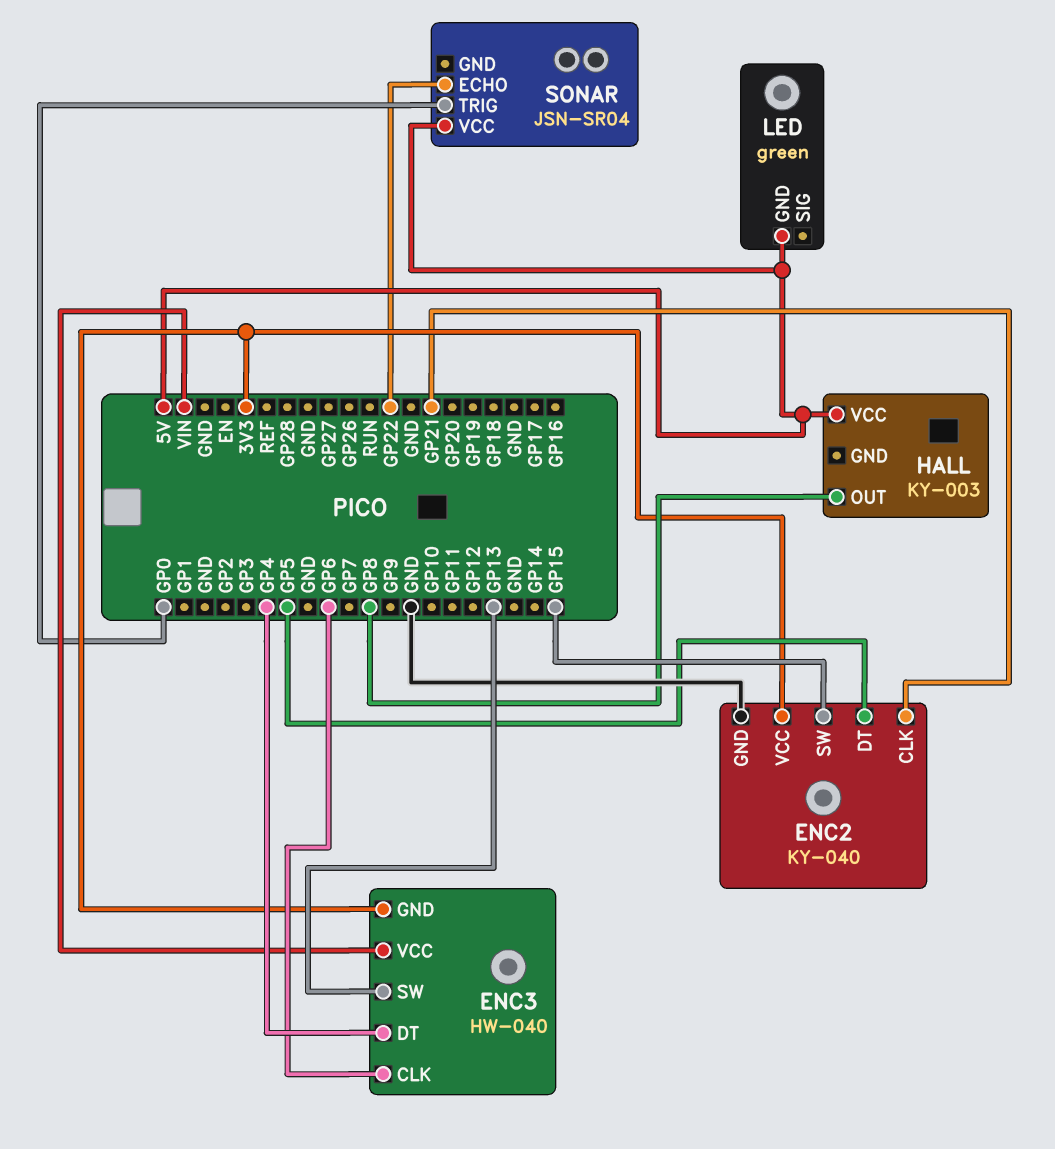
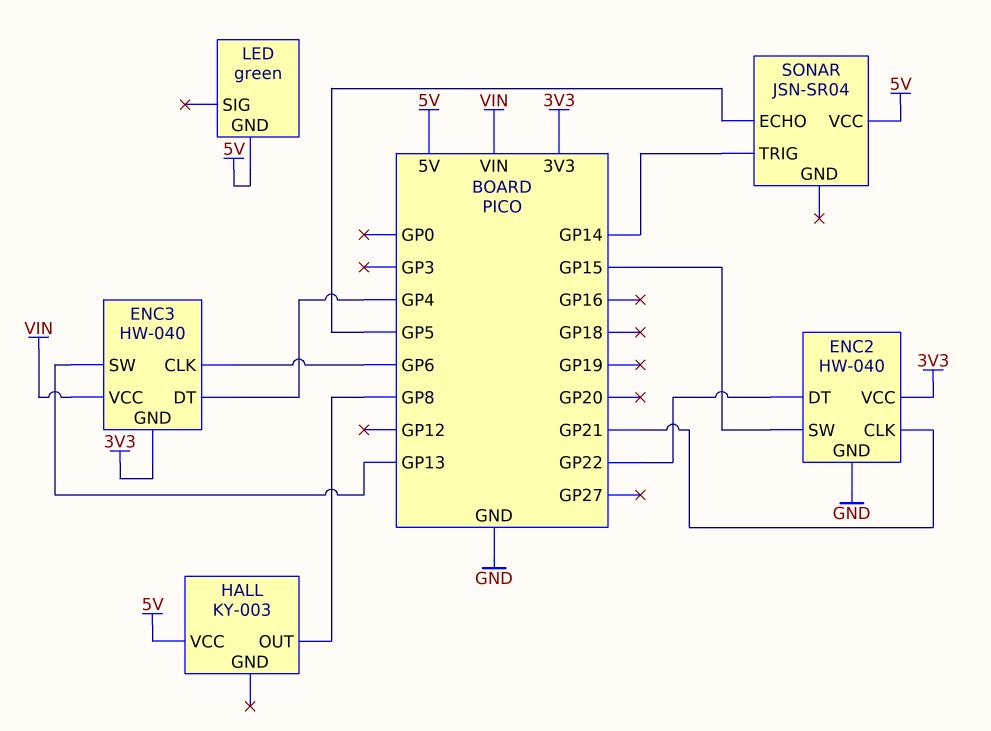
ENC2: KY-040 -> HW-040
ENC2 pin DT: GP5 -> GP22
SONAR pin ECHO: GP22 -> GP5
SONAR pin TRIG: GP0 -> GP14

